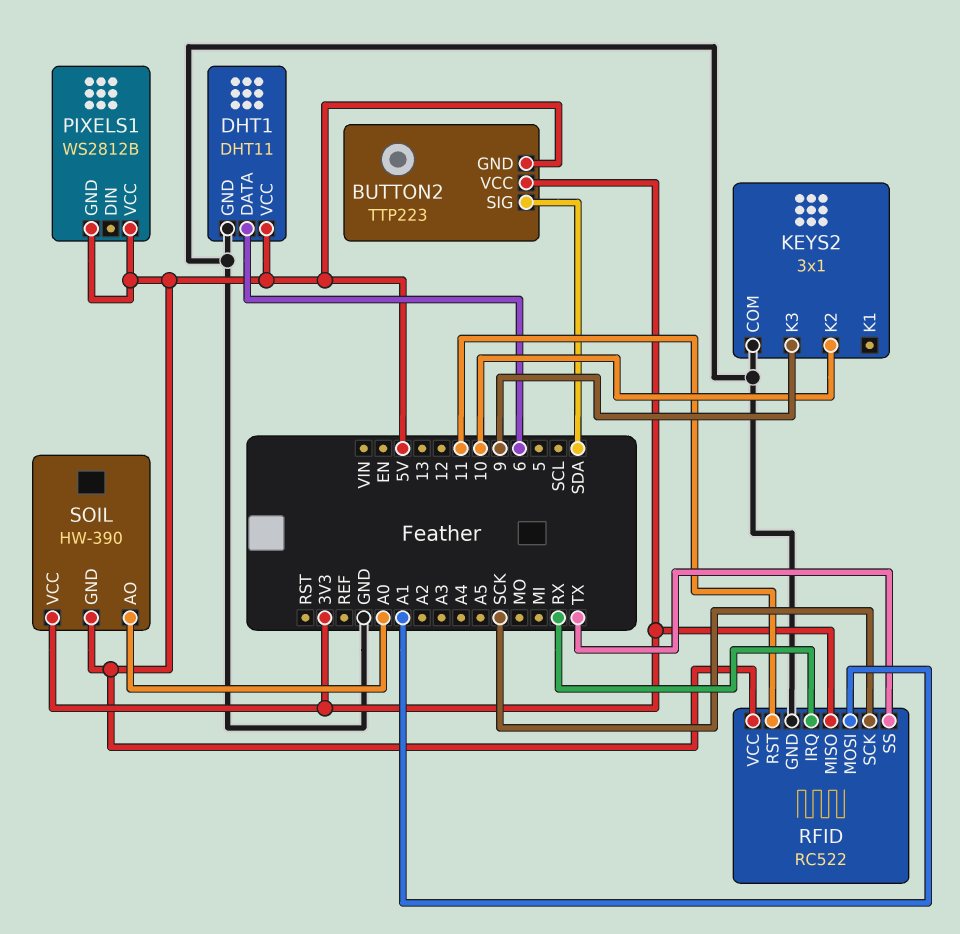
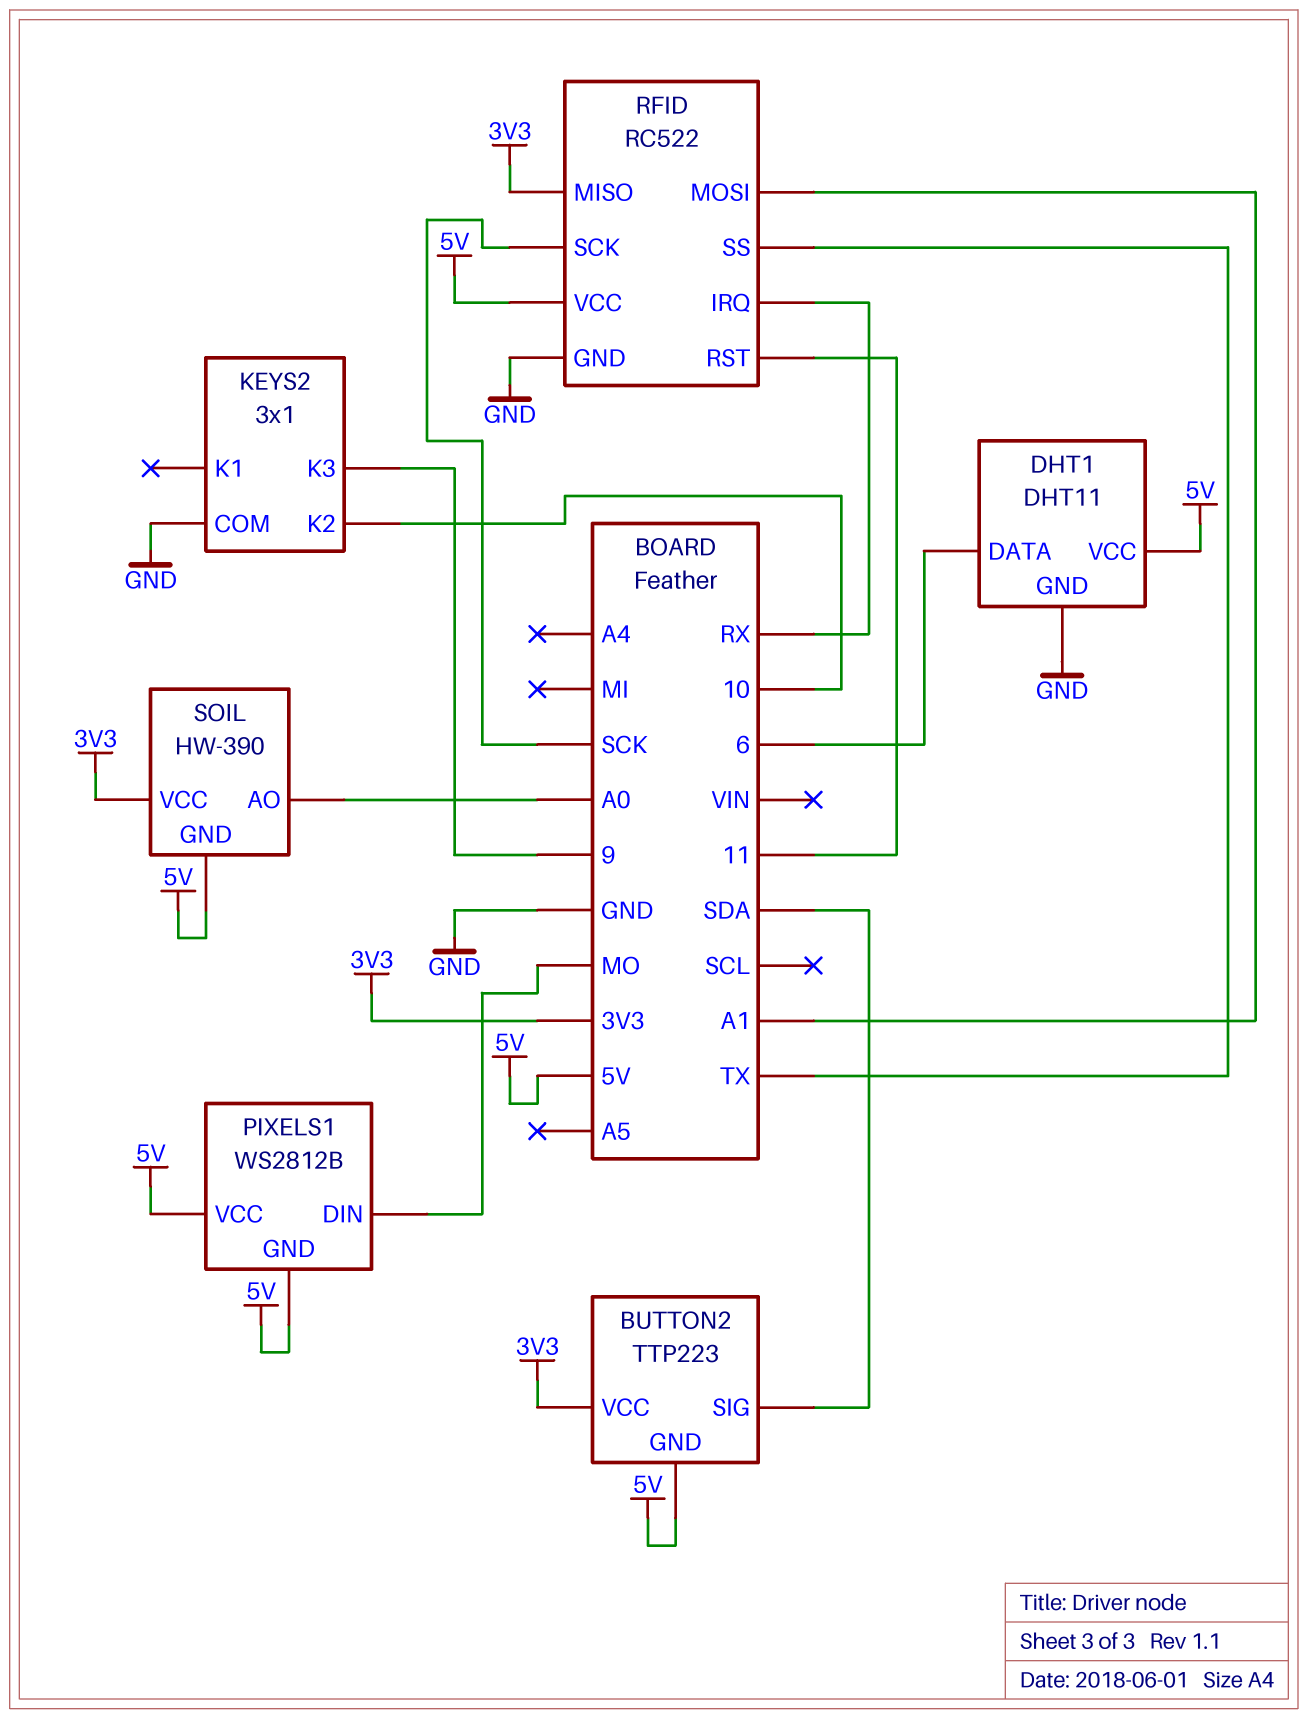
PIXELS1 pin DIN: none -> MO

